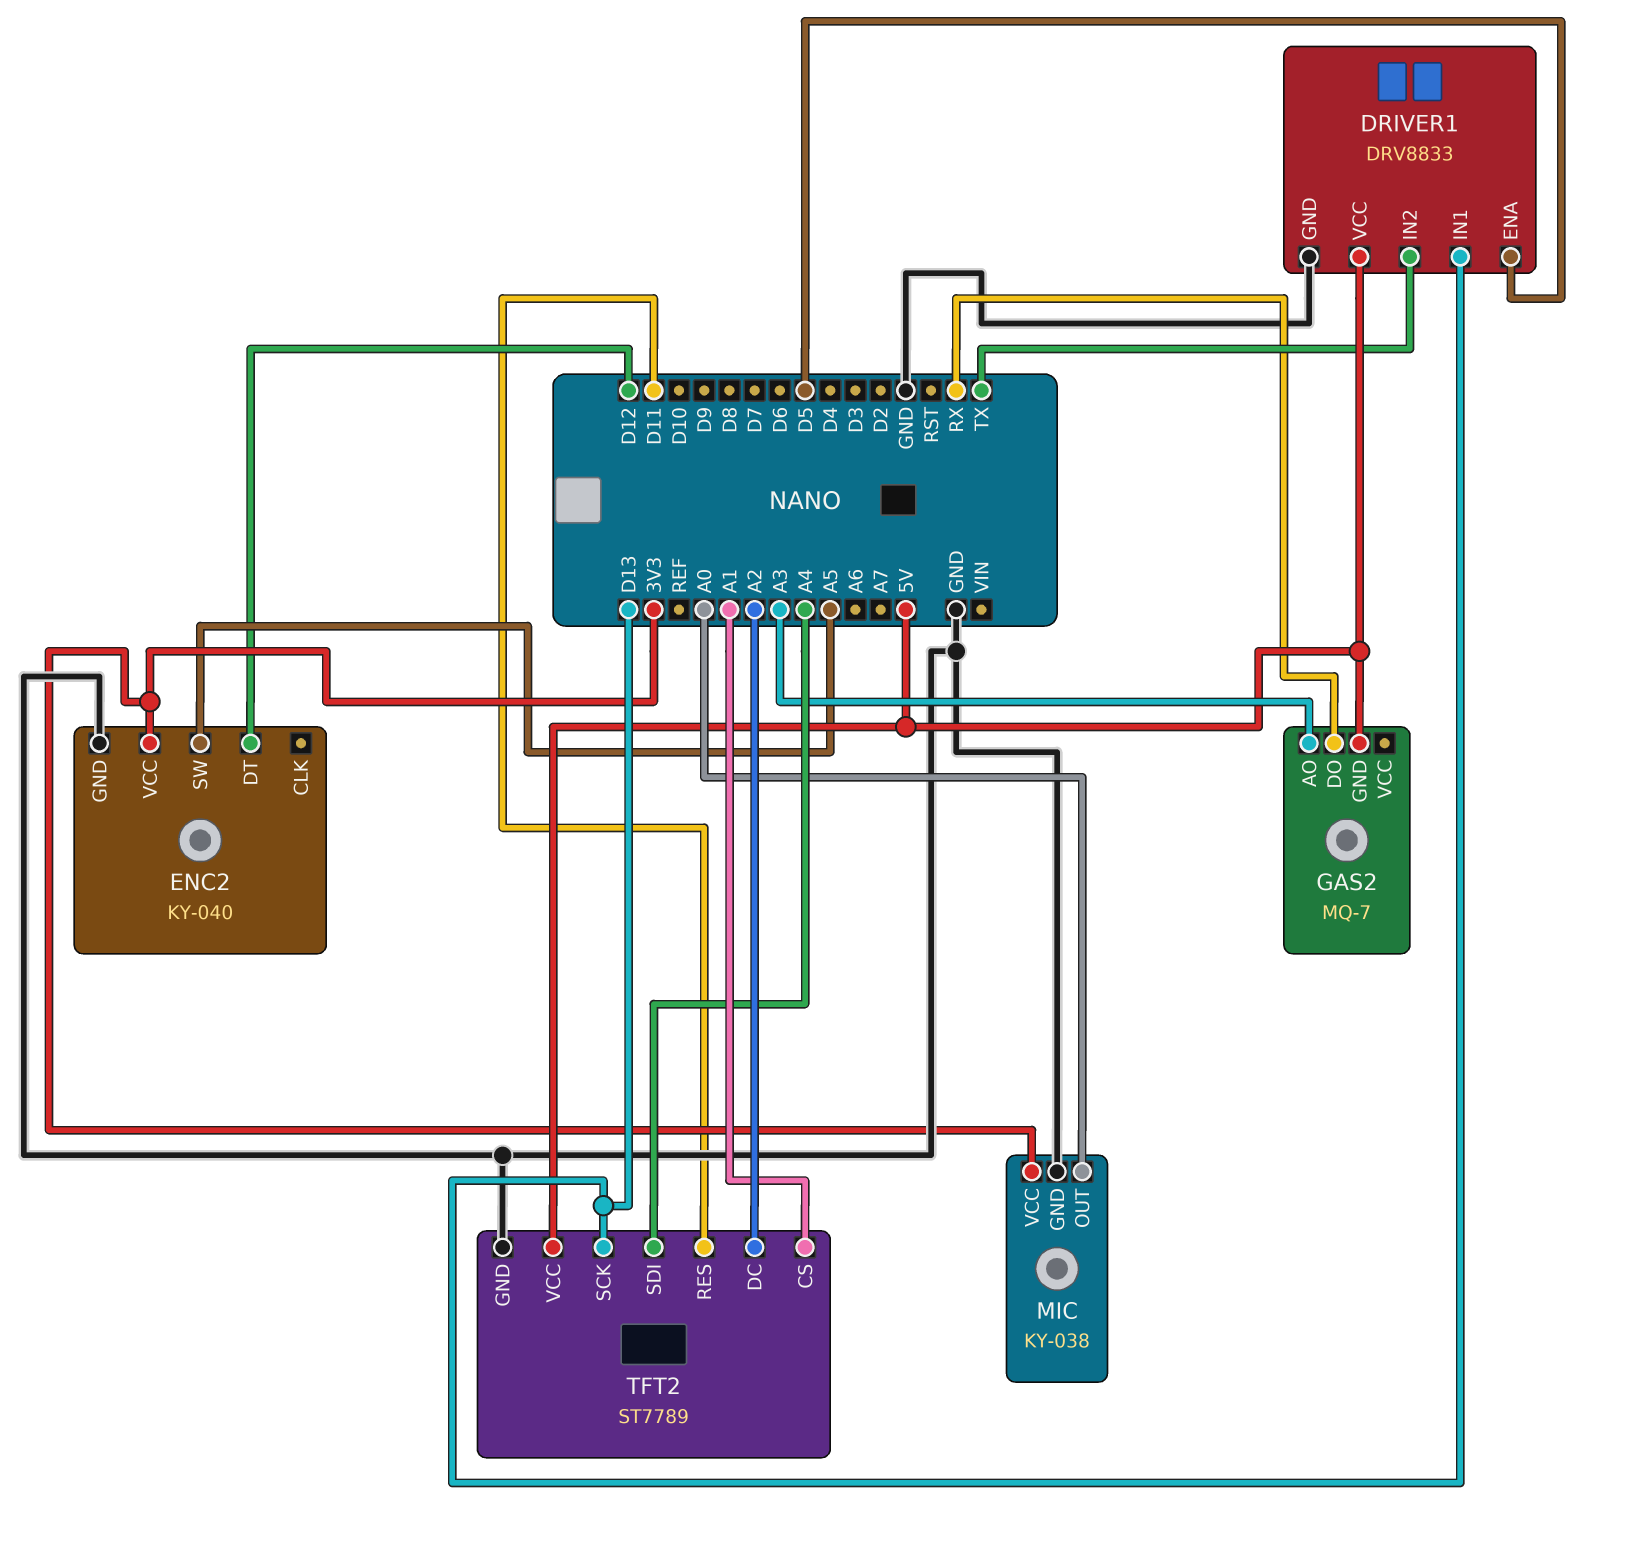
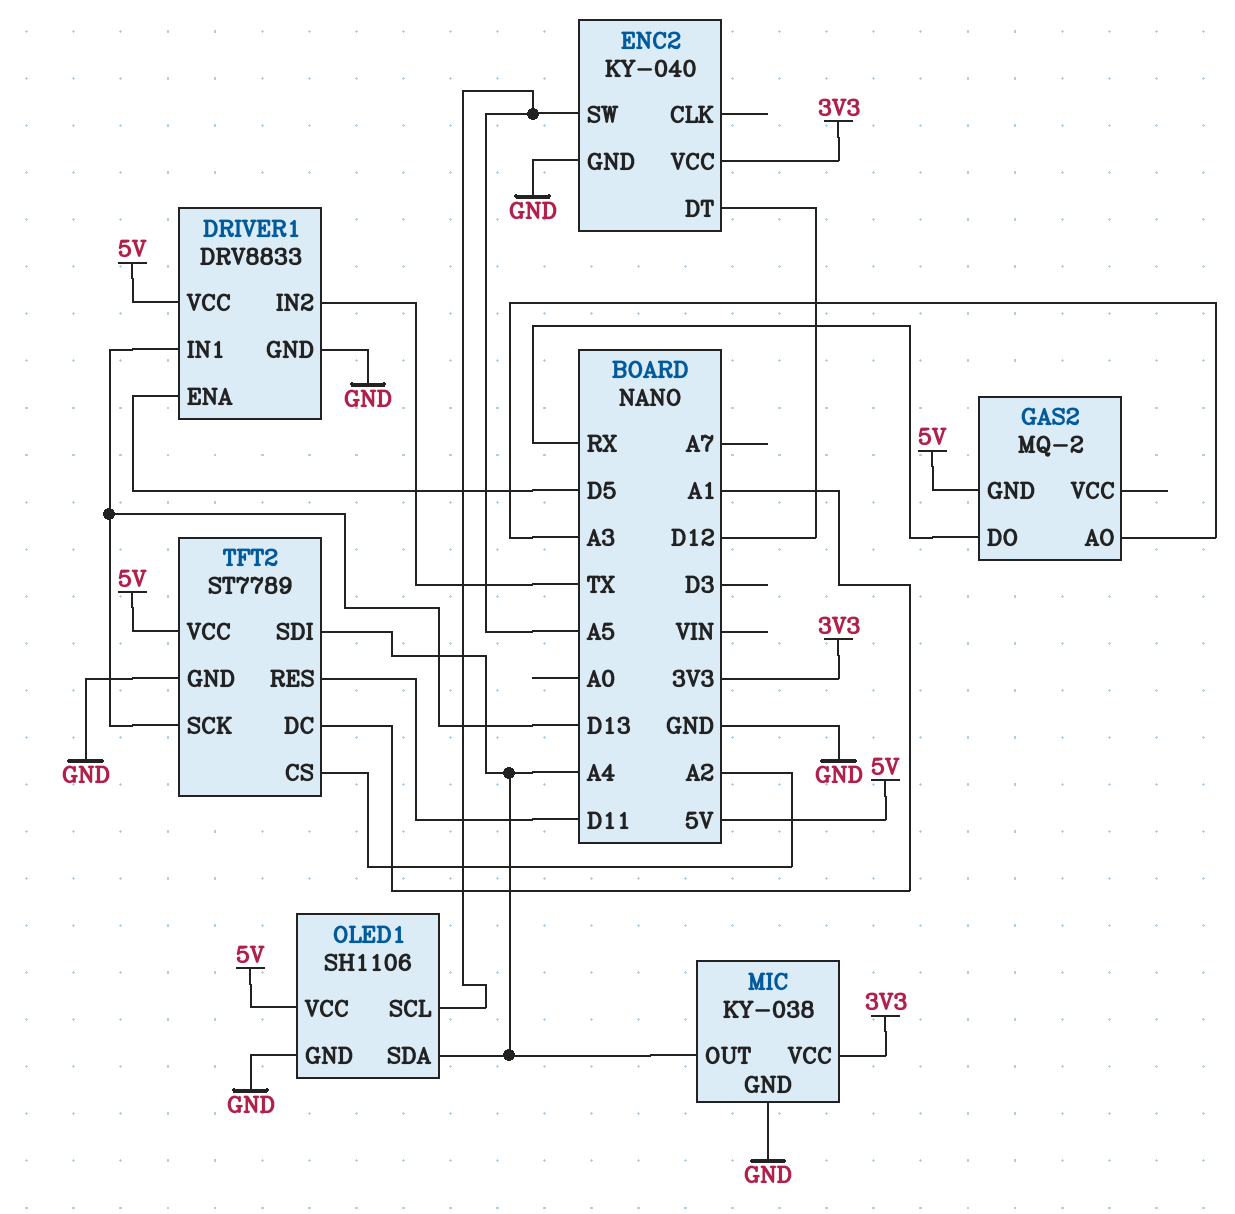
GAS2: MQ-7 -> MQ-2
MIC pin OUT: A0 -> A4
OLED1: none -> SH1106
OLED1 pin GND: none -> GND
OLED1 pin SCL: none -> A5
OLED1 pin SDA: none -> A4
OLED1 pin VCC: none -> 5V
TFT2 pin CS: A1 -> A2
TFT2 pin DC: A2 -> A1

